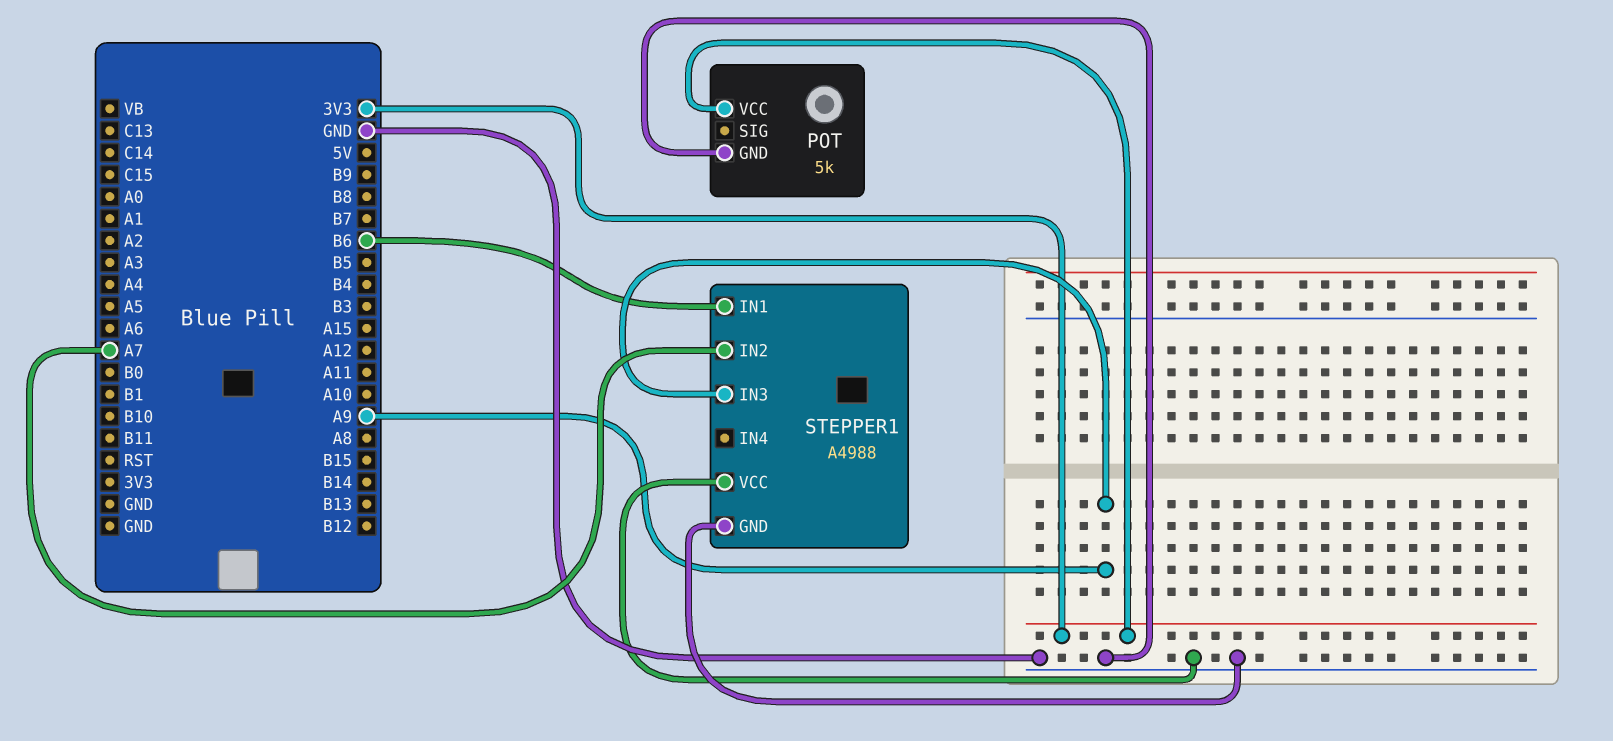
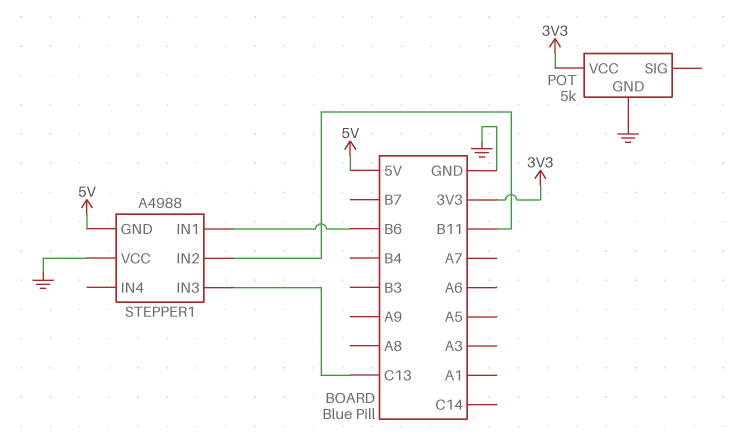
STEPPER1 pin GND: GND -> 5V
STEPPER1 pin IN2: A7 -> B11
STEPPER1 pin IN3: A9 -> C13

